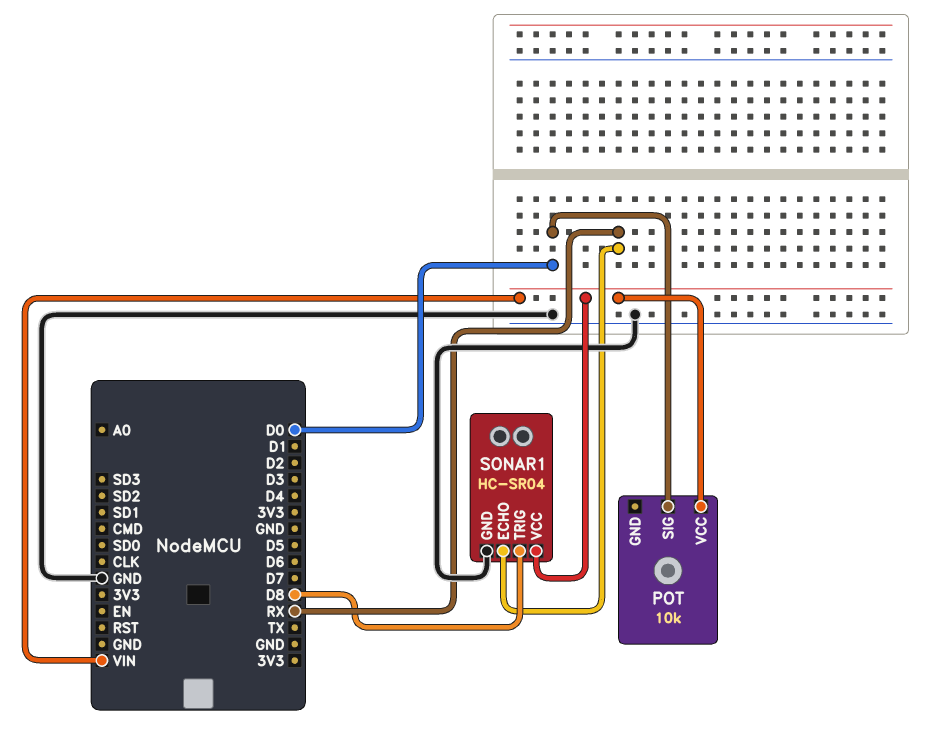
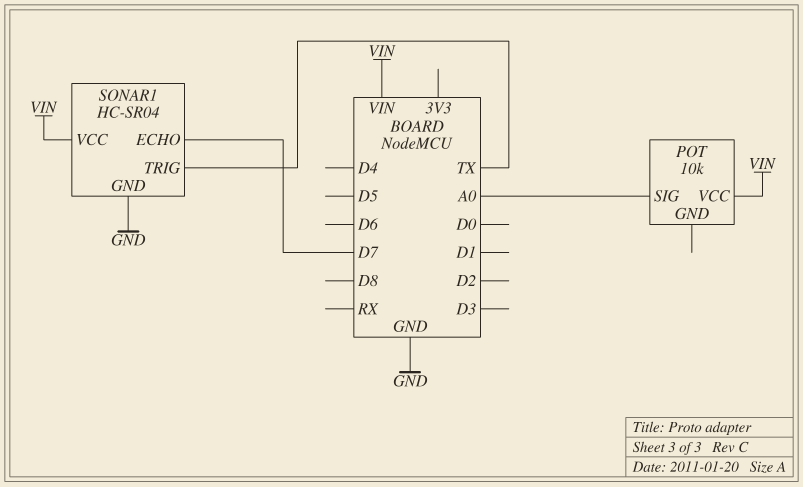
POT pin SIG: D0 -> A0
SONAR1 pin ECHO: RX -> D7
SONAR1 pin TRIG: D8 -> TX

